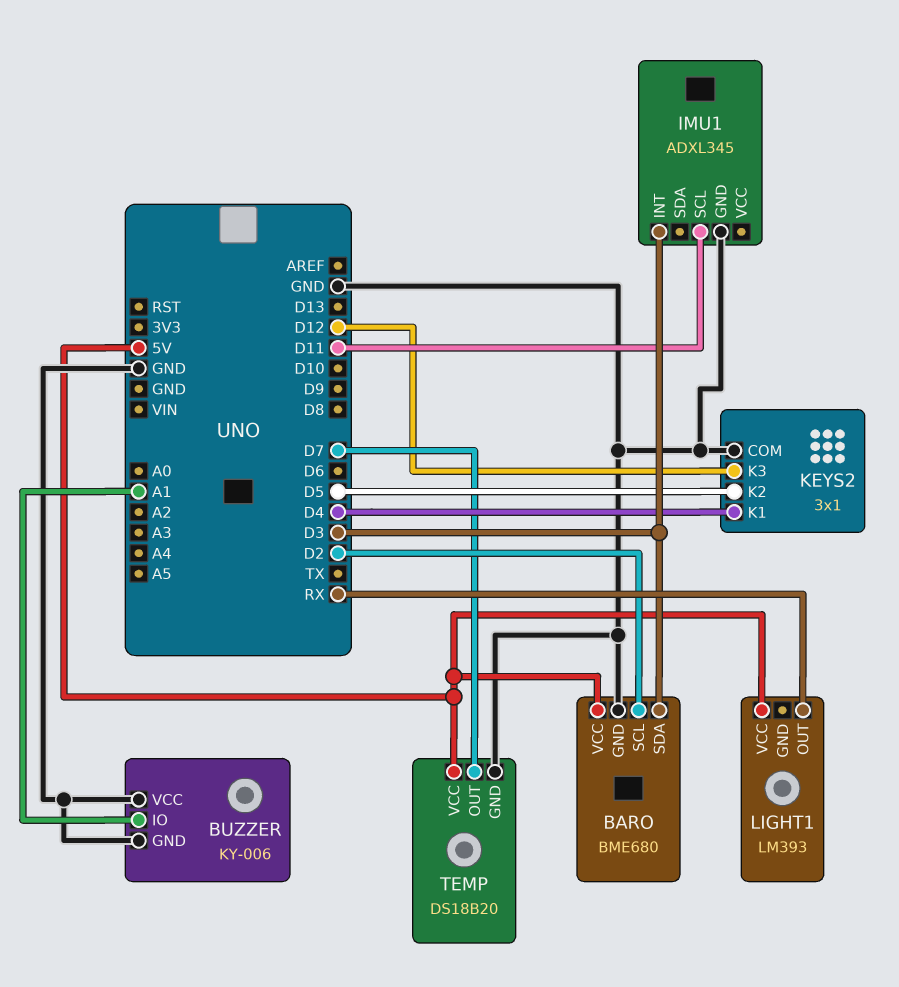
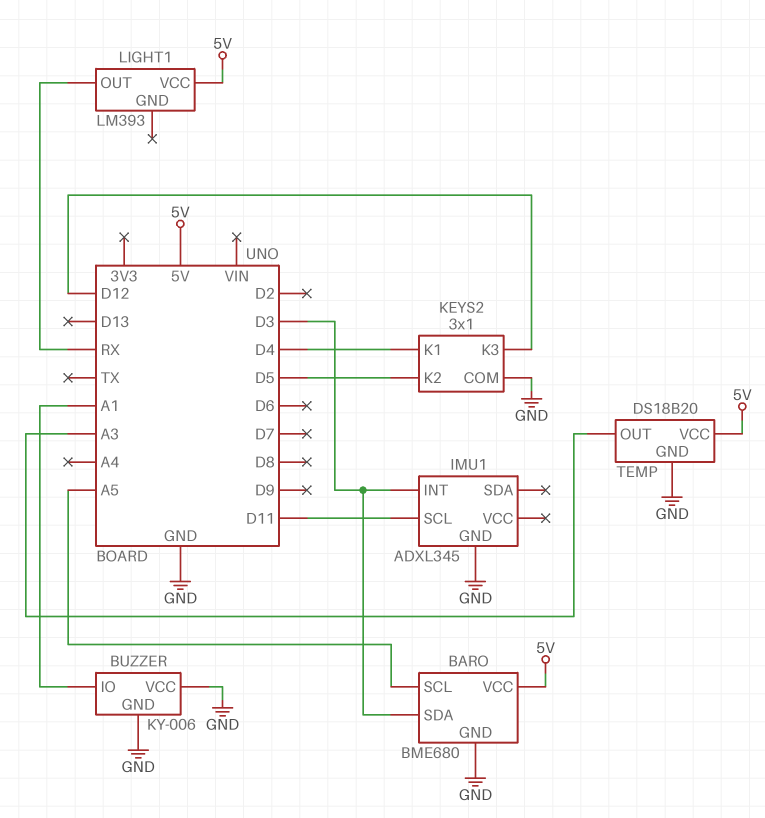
BARO pin SCL: D2 -> A5
TEMP pin OUT: D7 -> A3

